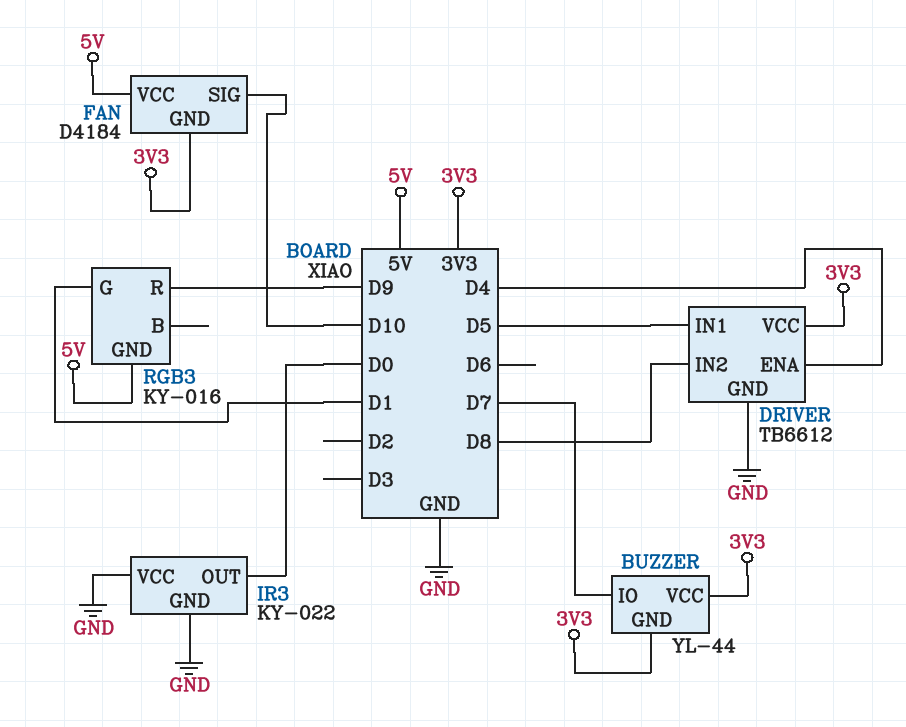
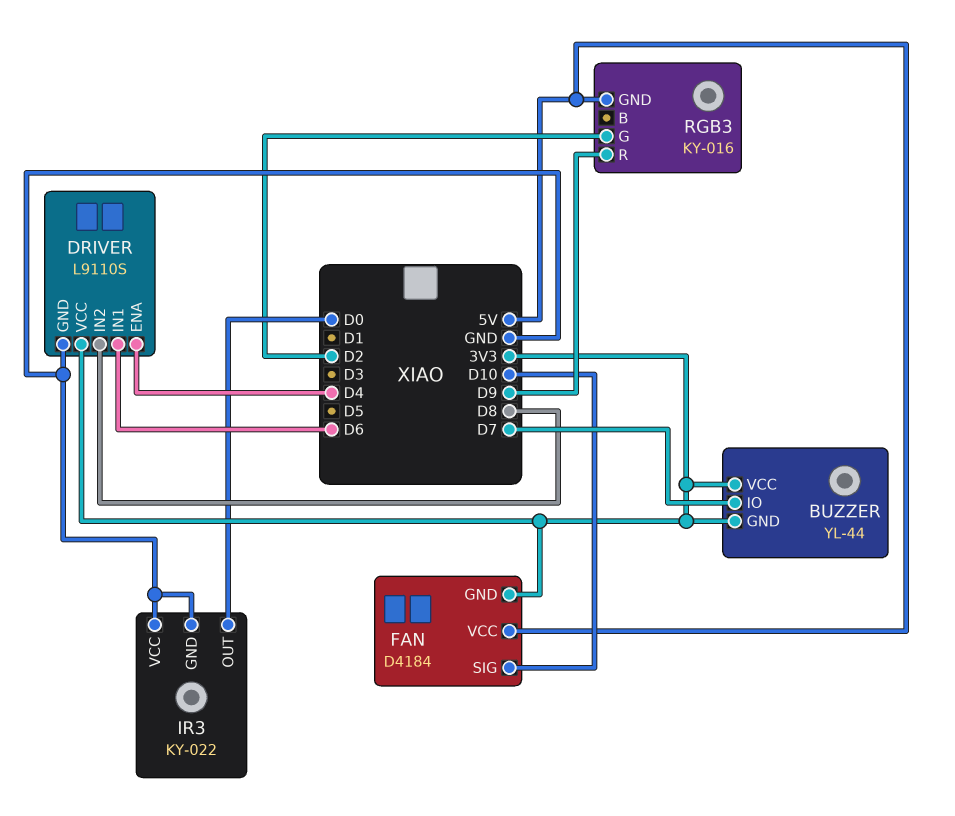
DRIVER: TB6612 -> L9110S
DRIVER pin IN1: D5 -> D6
RGB3 pin G: D1 -> D2

